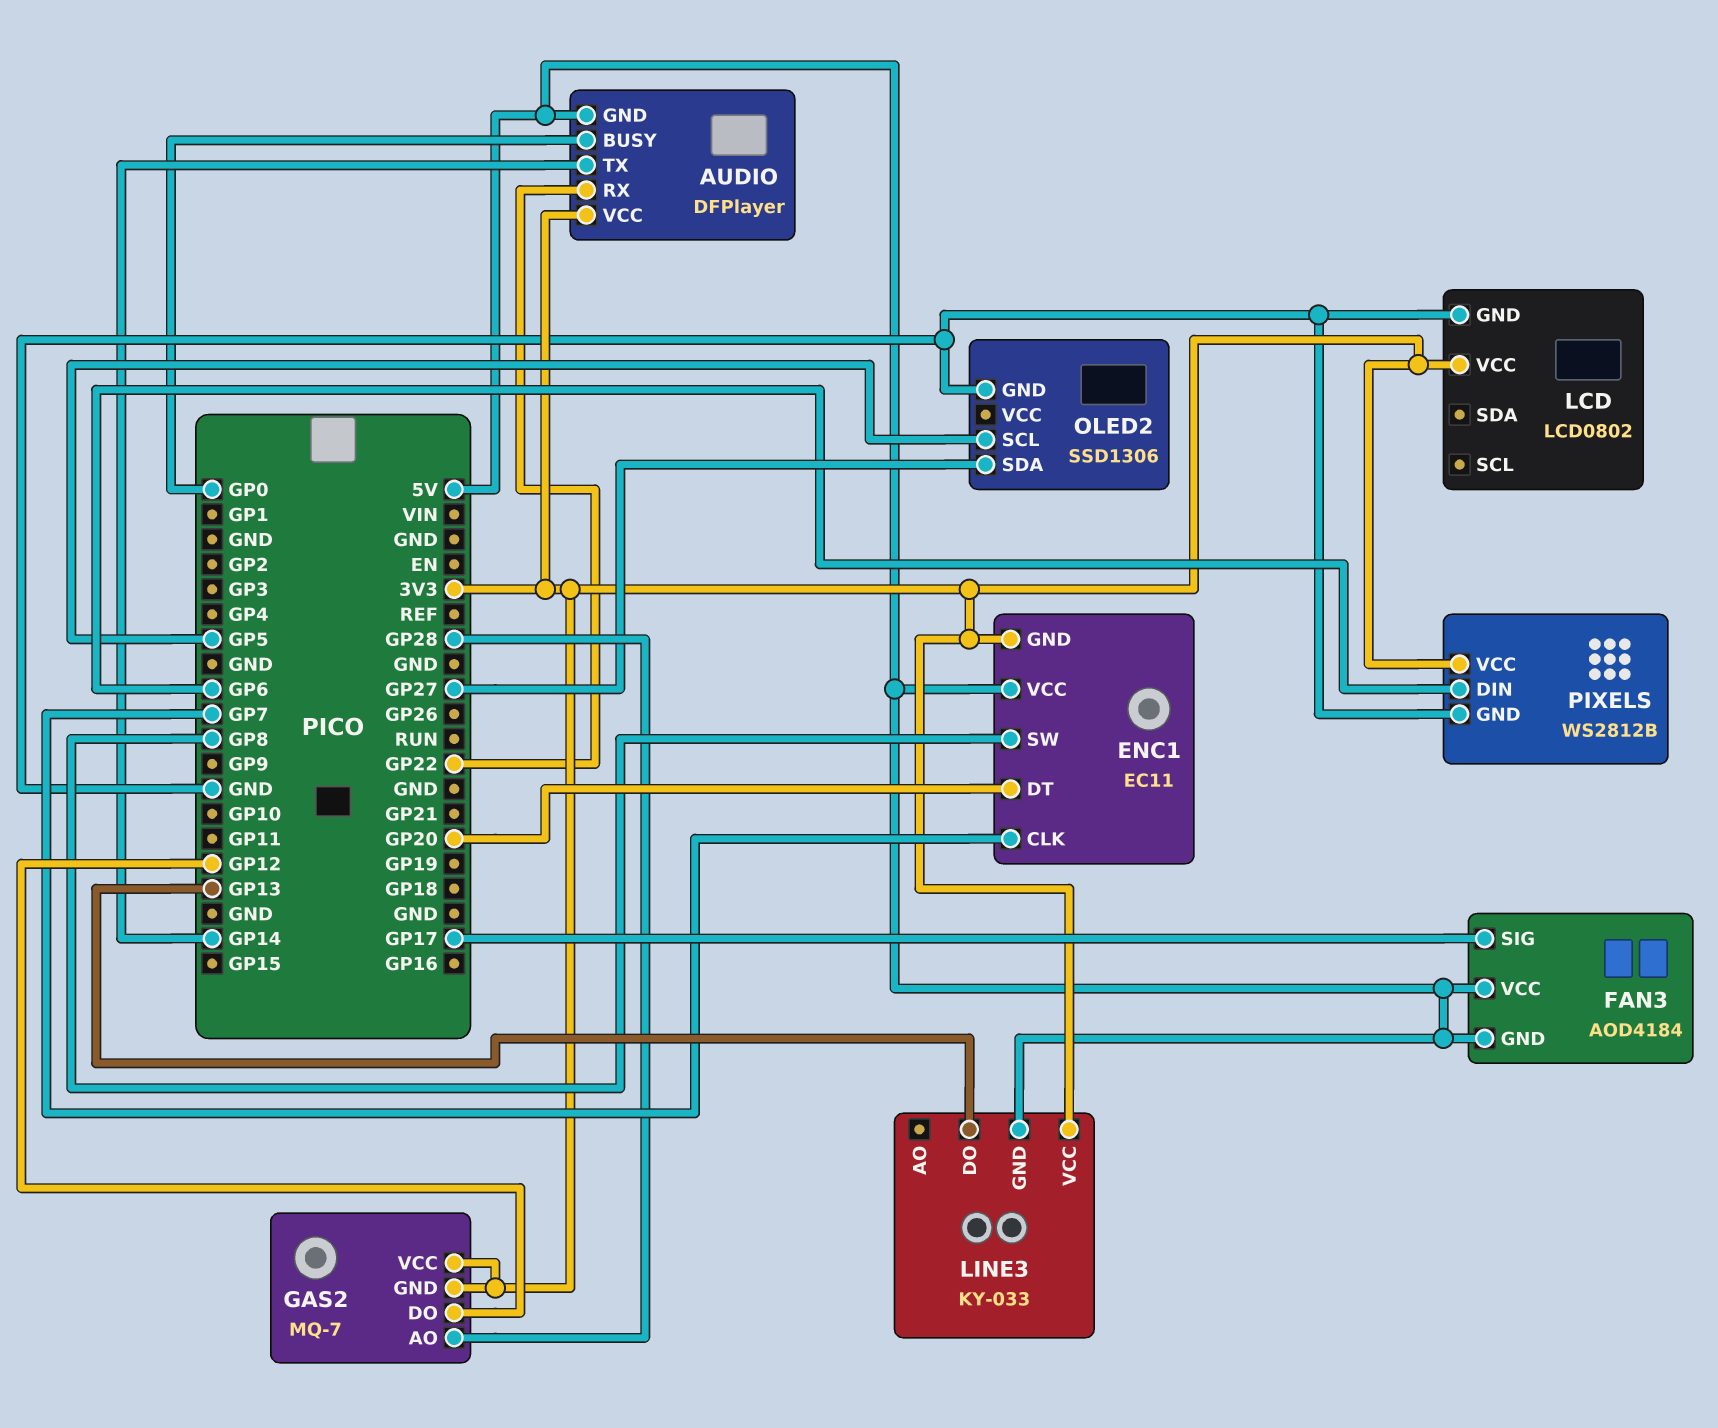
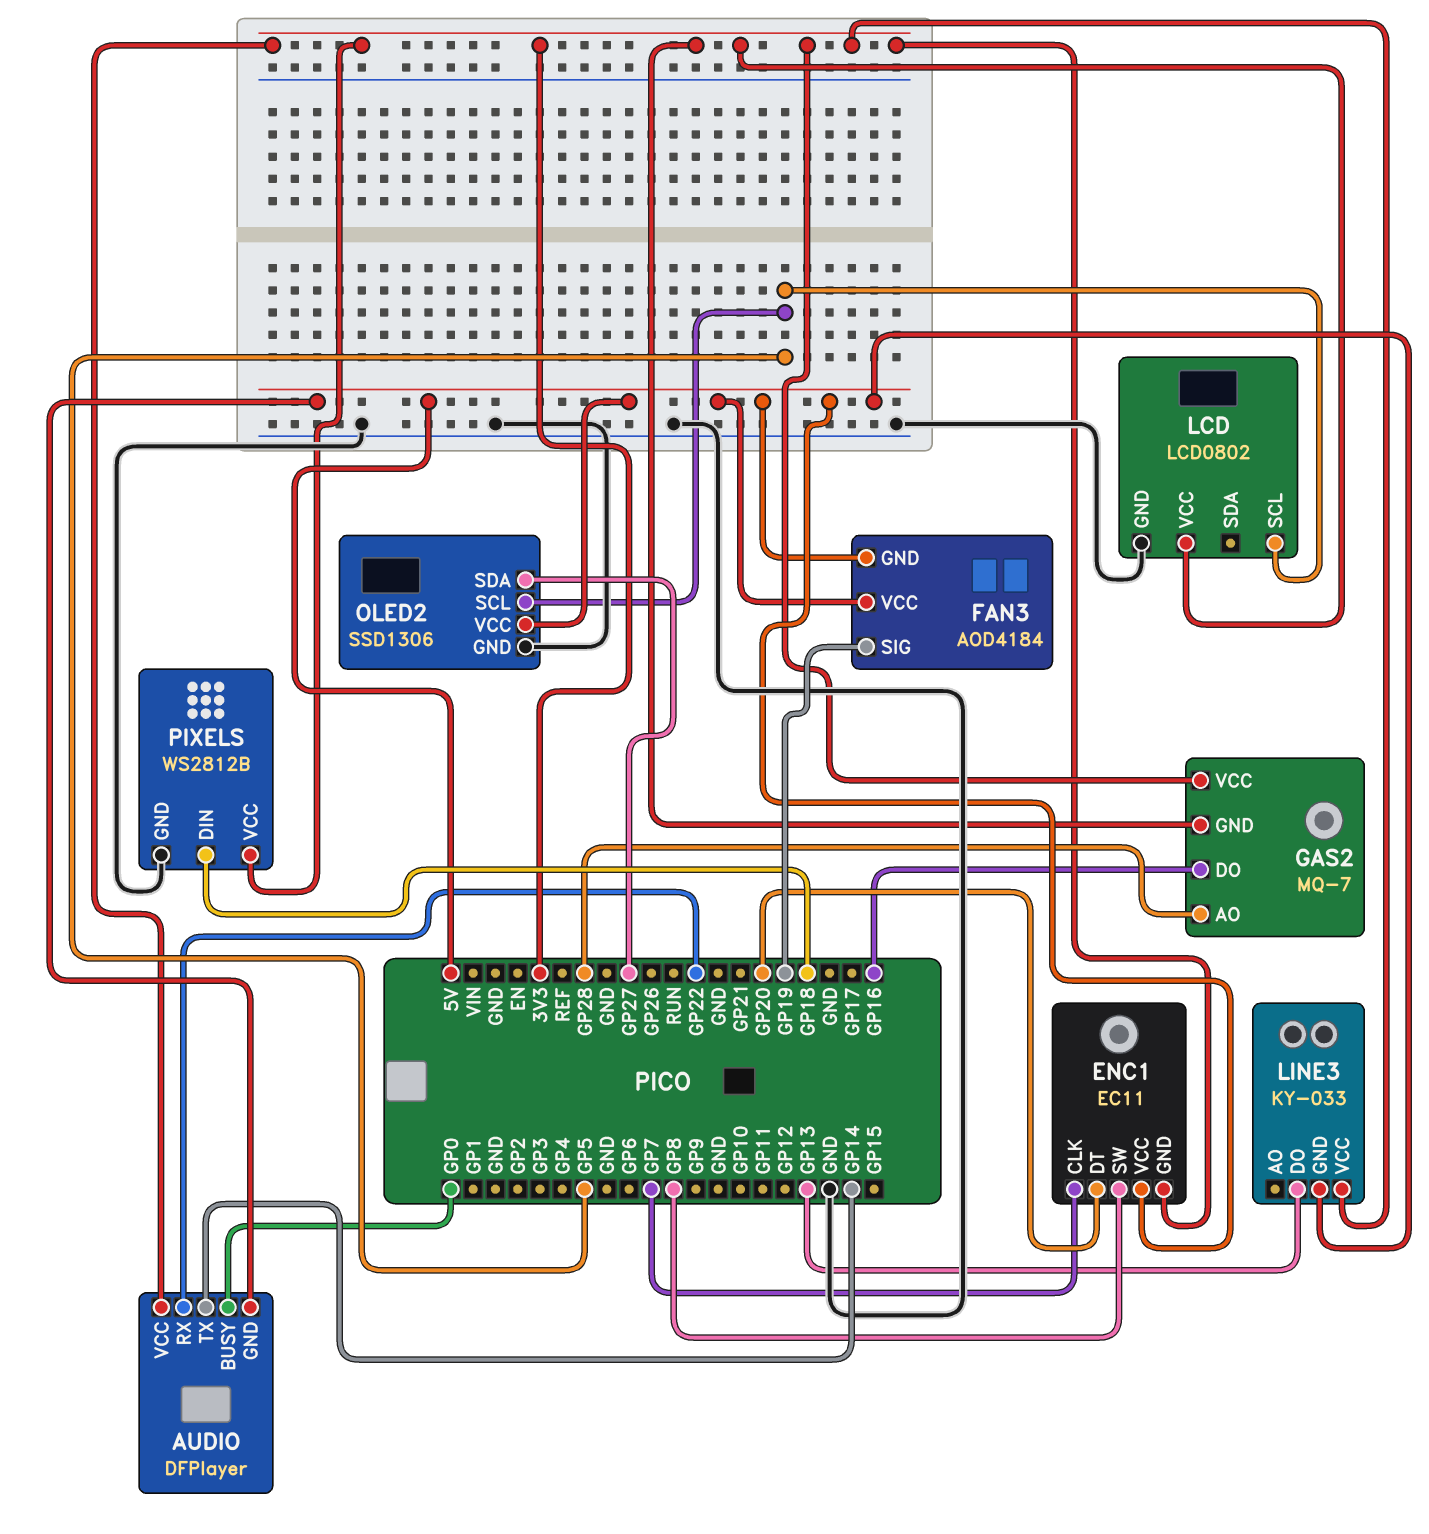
FAN3 pin SIG: GP17 -> GP19
GAS2 pin DO: GP12 -> GP16
LCD pin SCL: none -> GP5
OLED2 pin VCC: none -> 5V
PIXELS pin DIN: GP6 -> GP18

